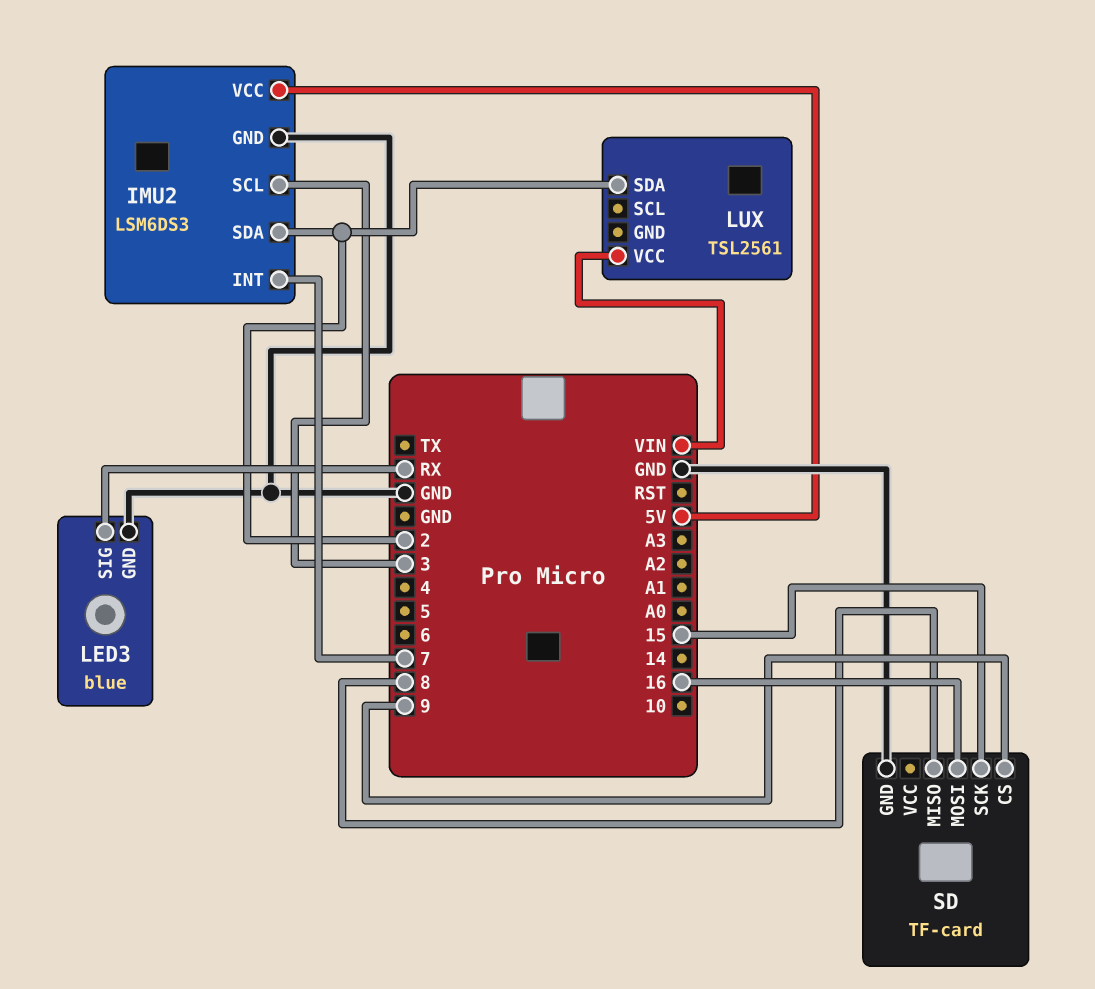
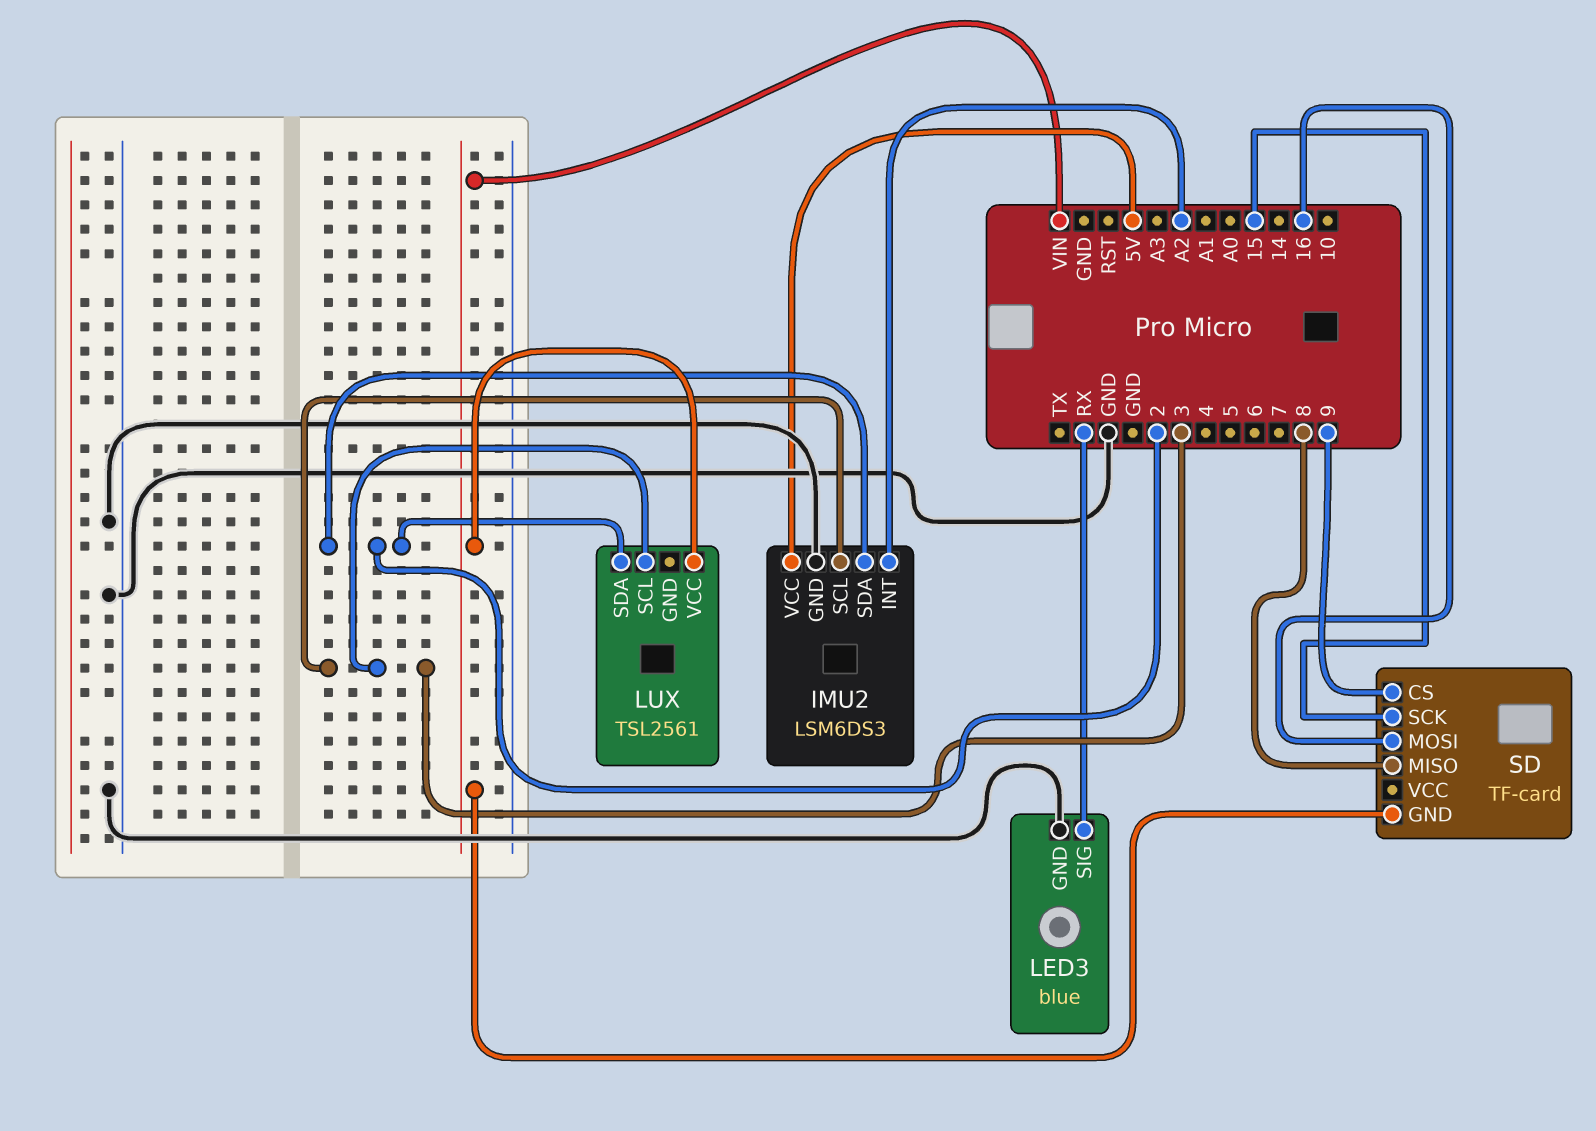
IMU2 pin INT: 7 -> A2
LUX pin SCL: none -> 3
SD pin GND: GND -> VIN

